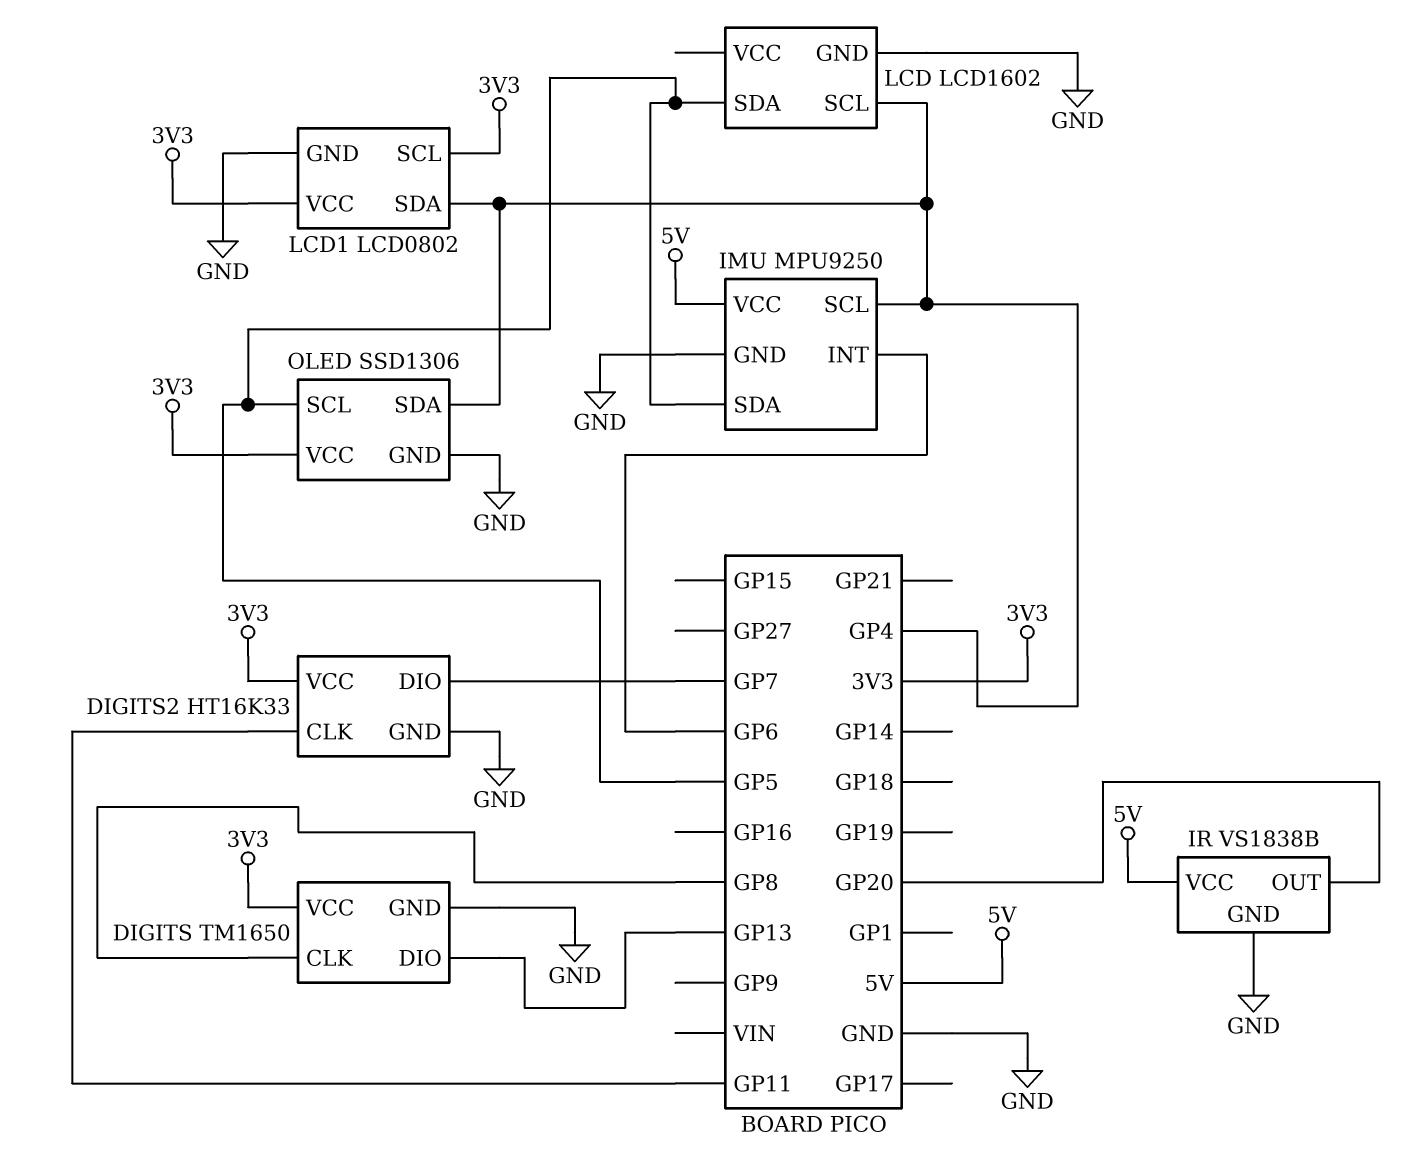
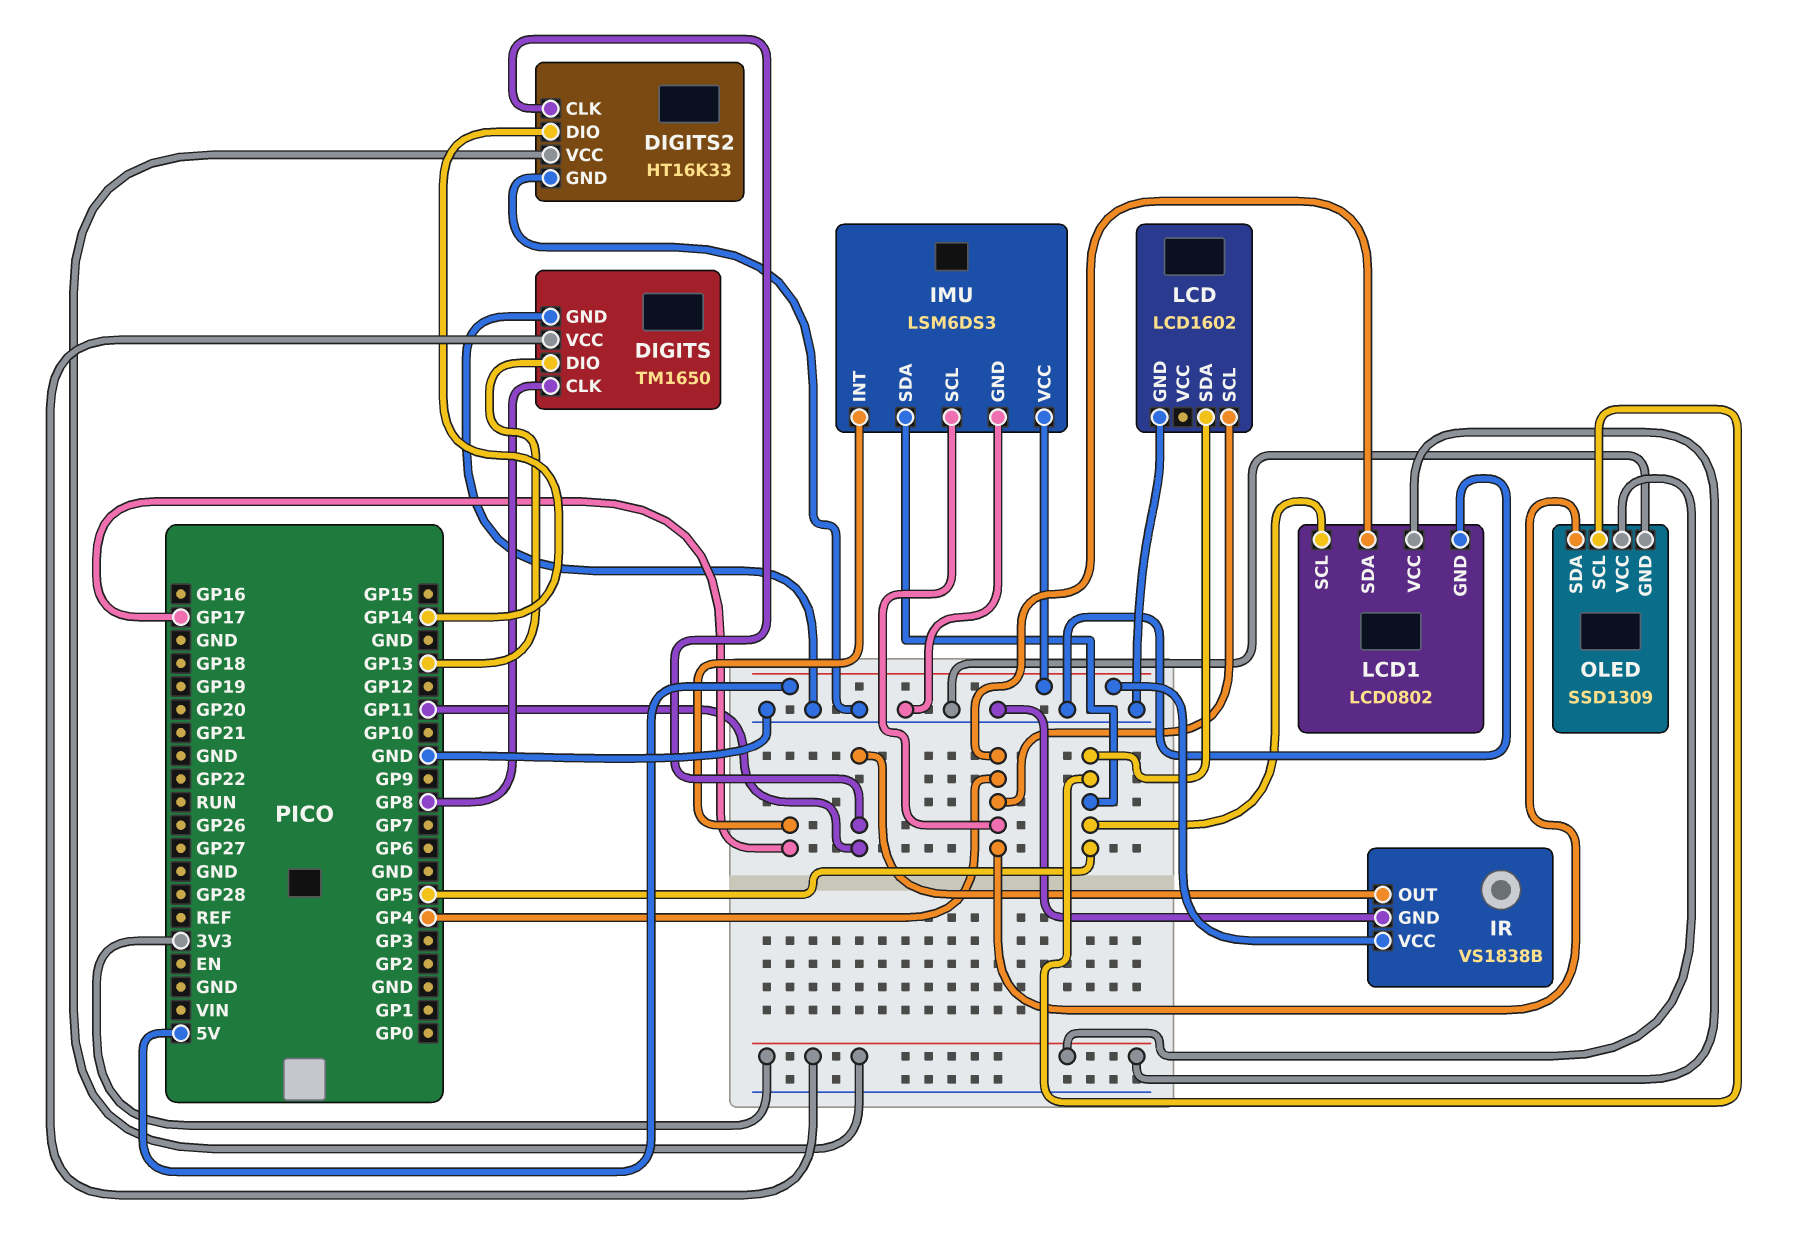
DIGITS2 pin DIO: GP7 -> GP14
IMU: MPU9250 -> LSM6DS3
IMU pin INT: GP6 -> GP17
IR pin OUT: GP20 -> GP11
LCD1 pin SCL: 3V3 -> GP5
OLED: SSD1306 -> SSD1309

